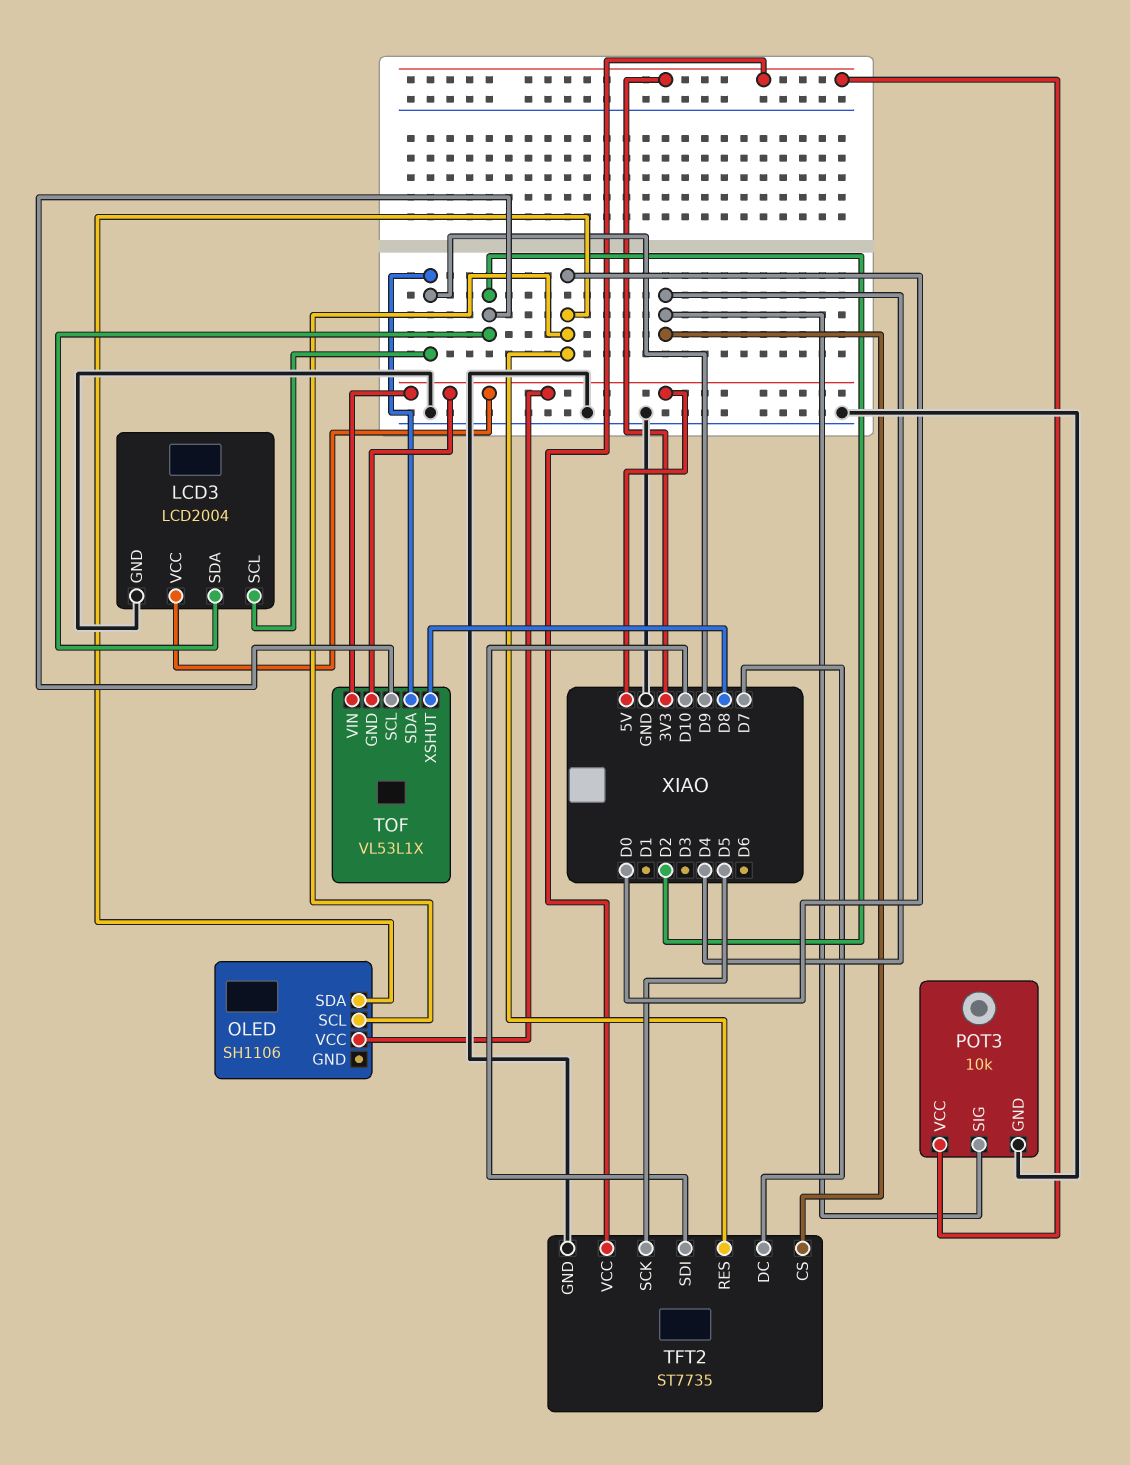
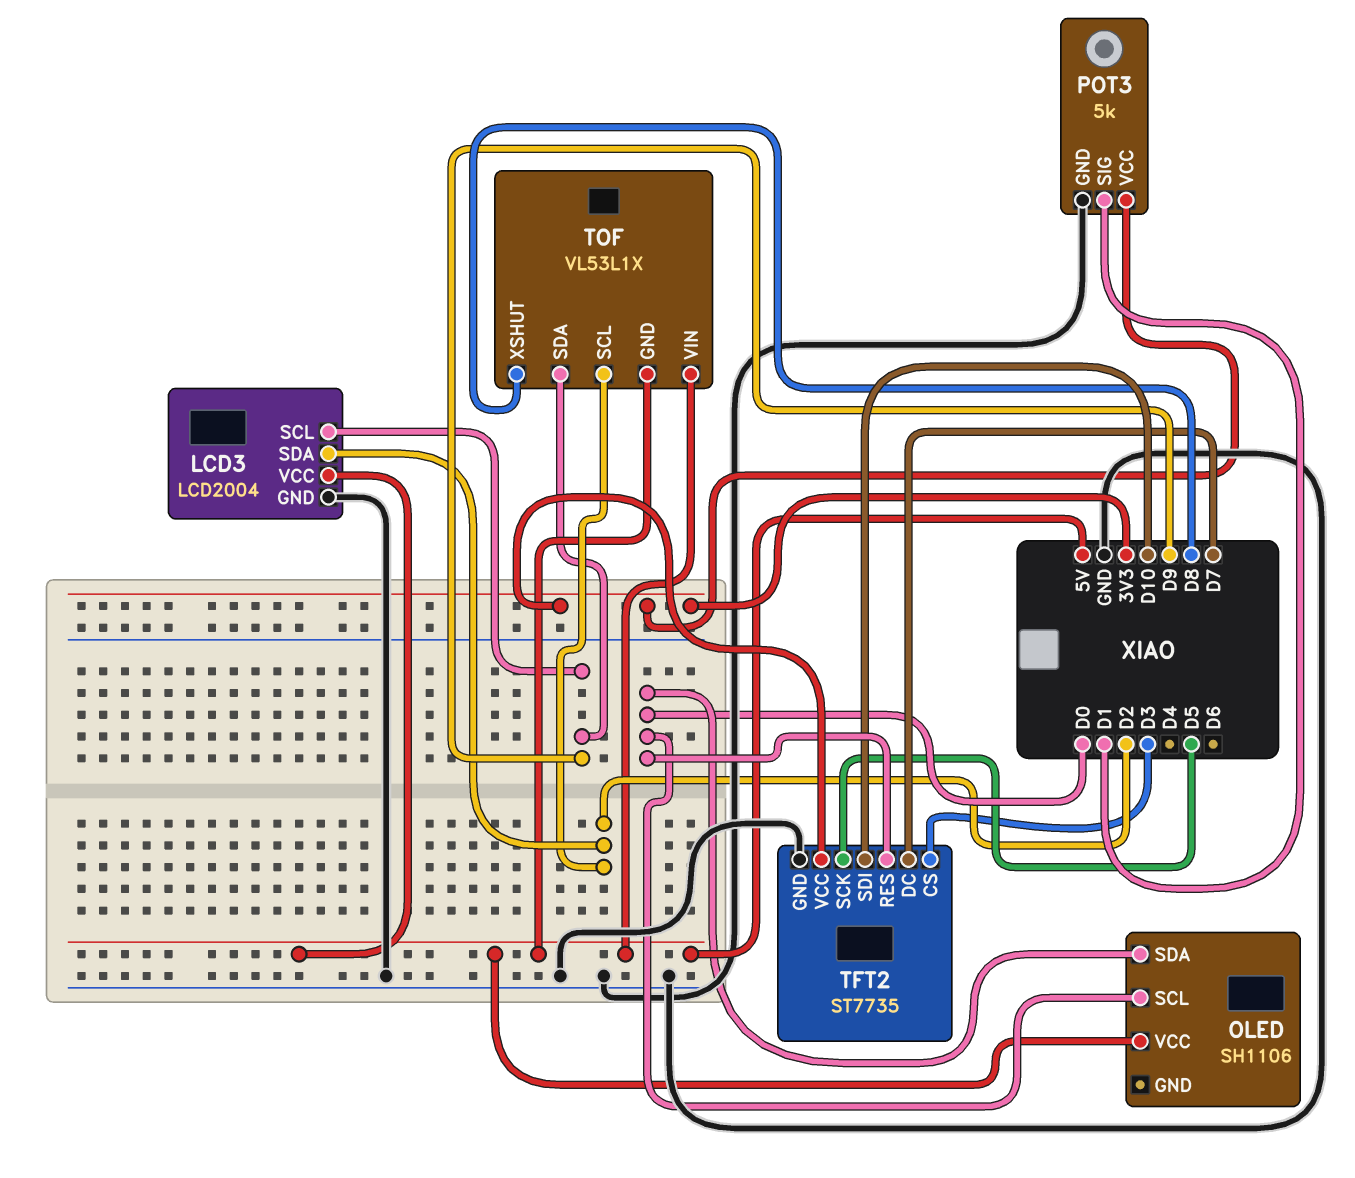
POT3: 10k -> 5k
POT3 pin SIG: D4 -> D1
TFT2 pin CS: D4 -> D3

